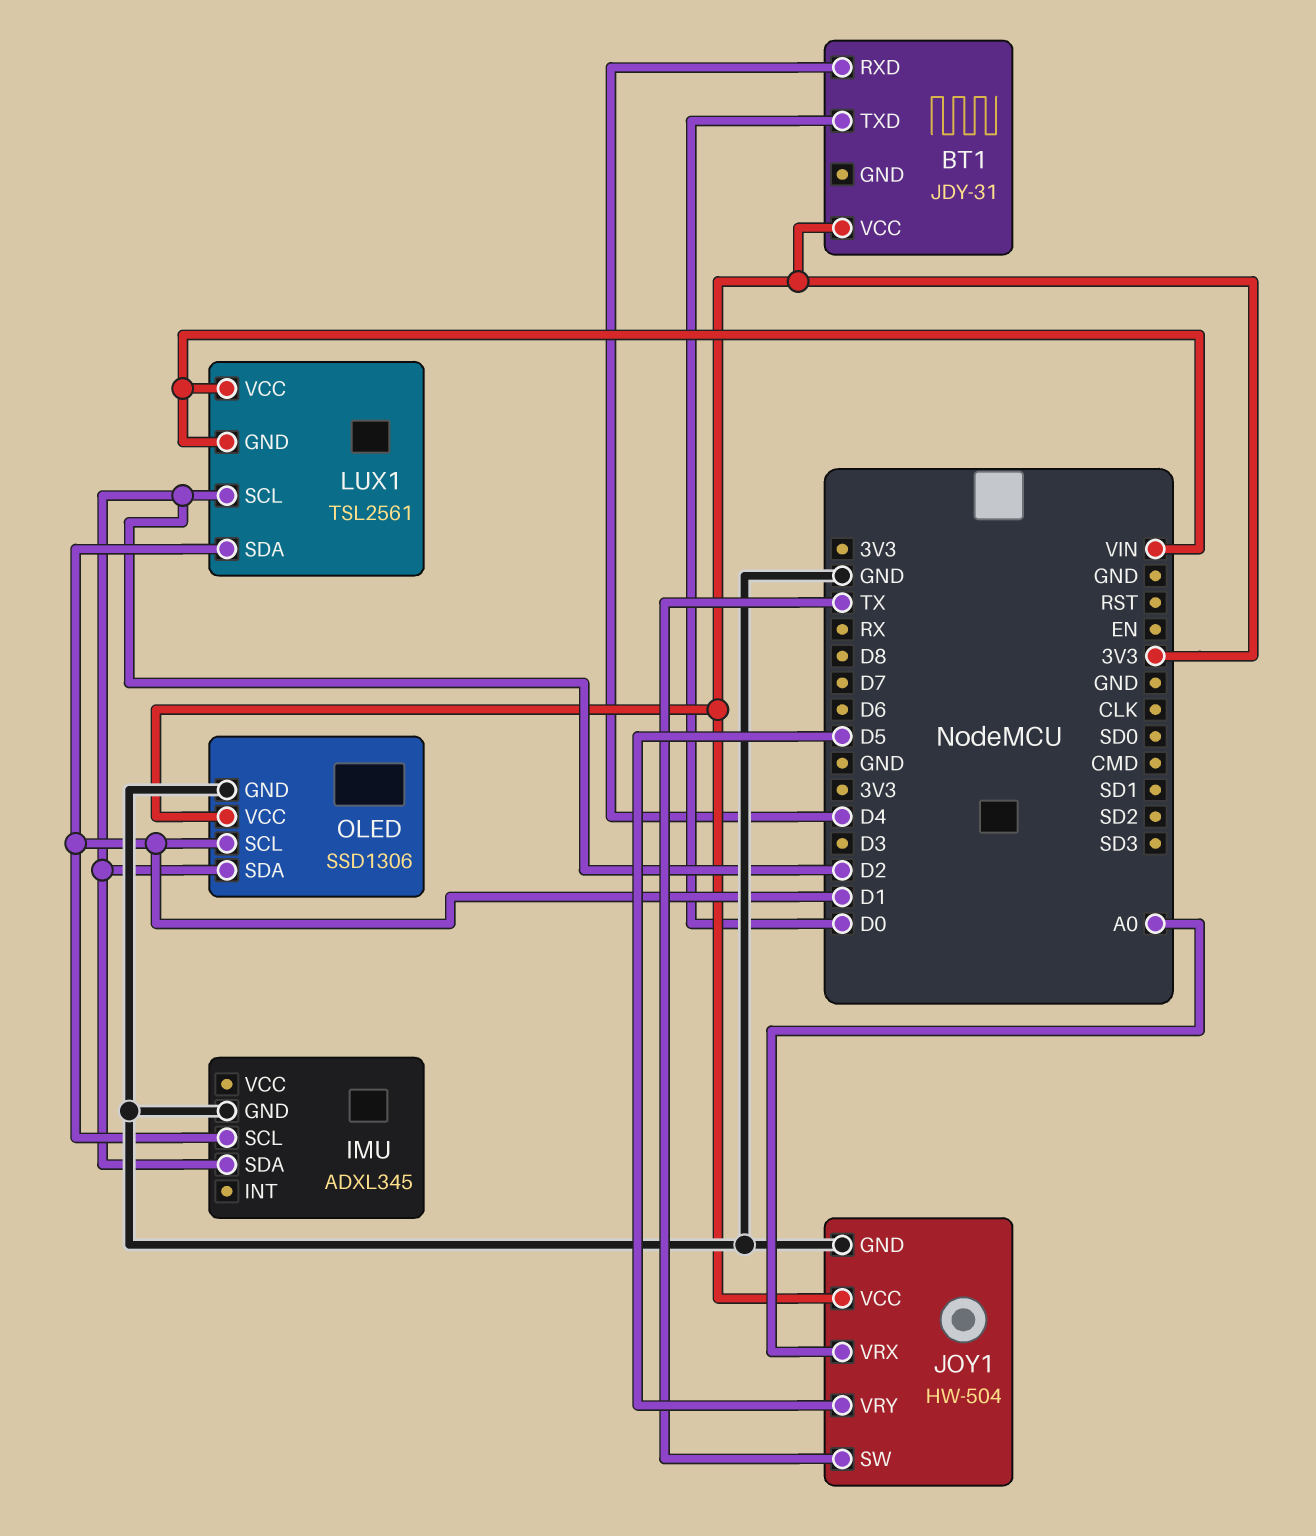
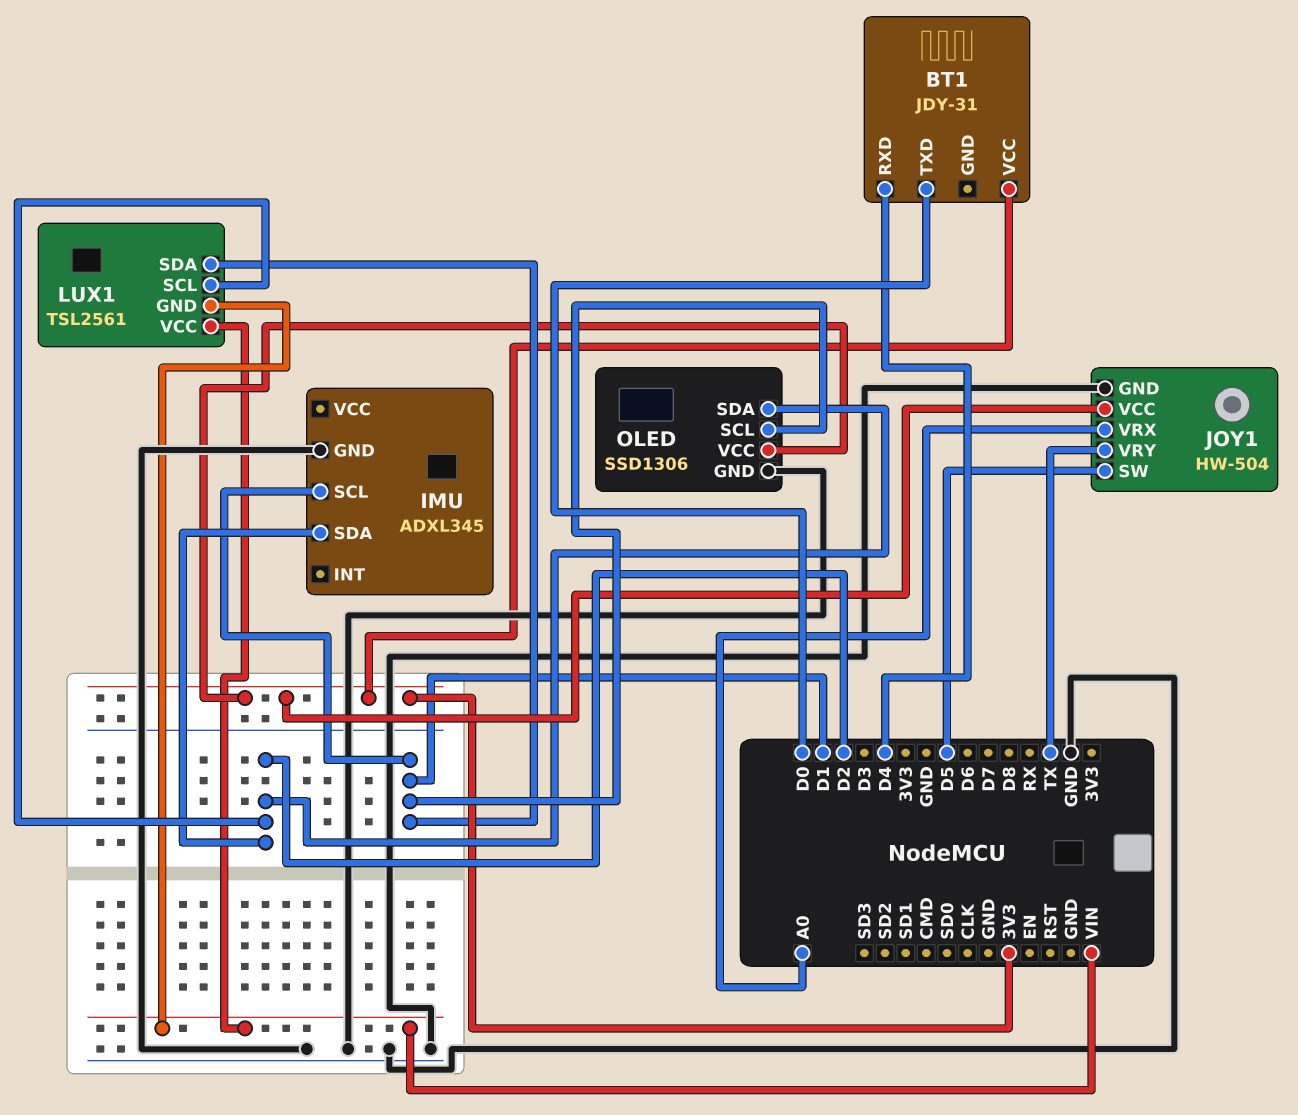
JOY1 pin SW: TX -> D5
JOY1 pin VRY: D5 -> TX

